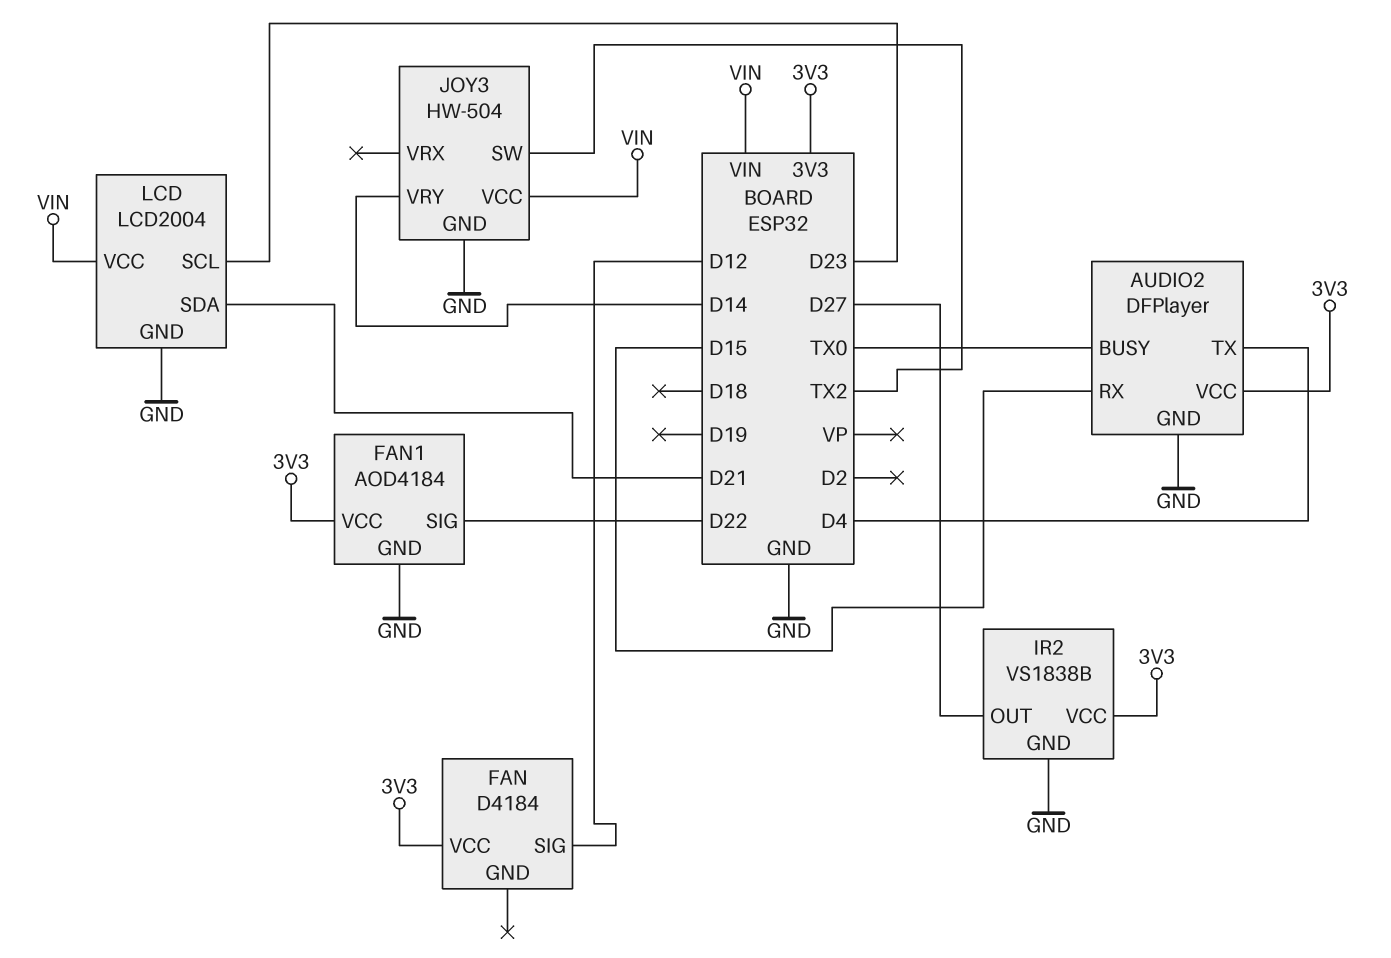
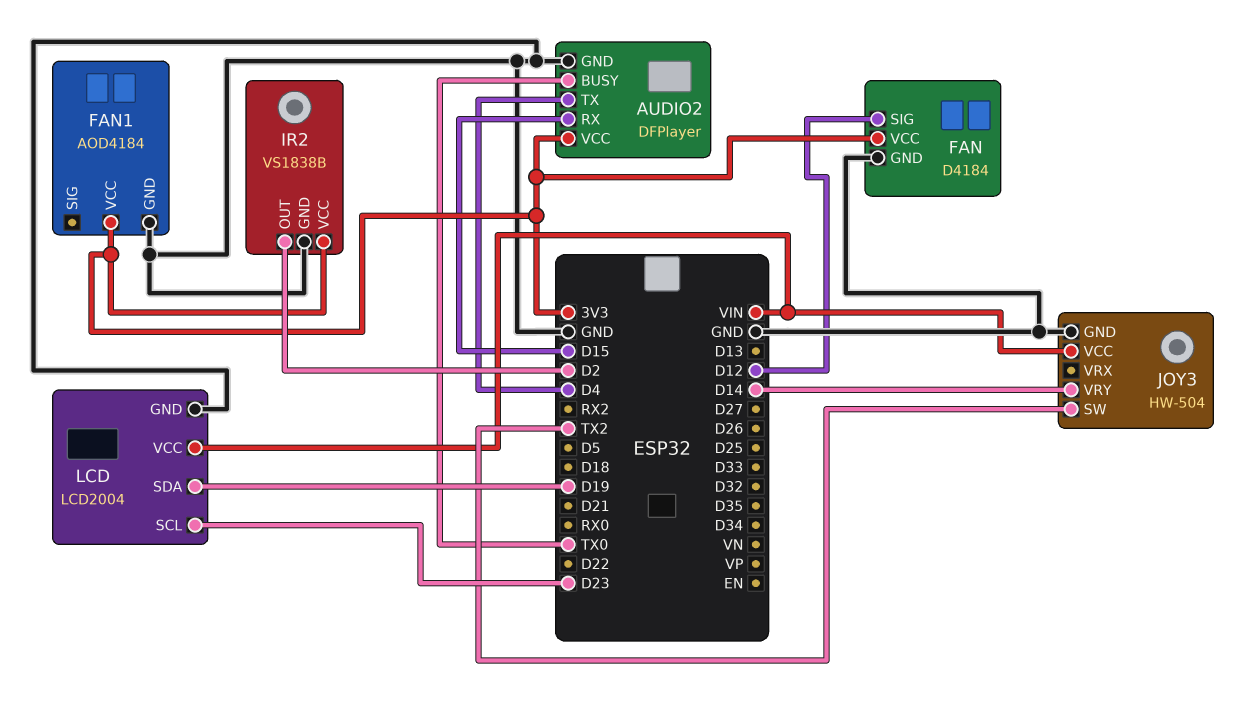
FAN pin GND: none -> GND
FAN1 pin SIG: D22 -> none
IR2 pin OUT: D27 -> D2
LCD pin SDA: D21 -> D19

